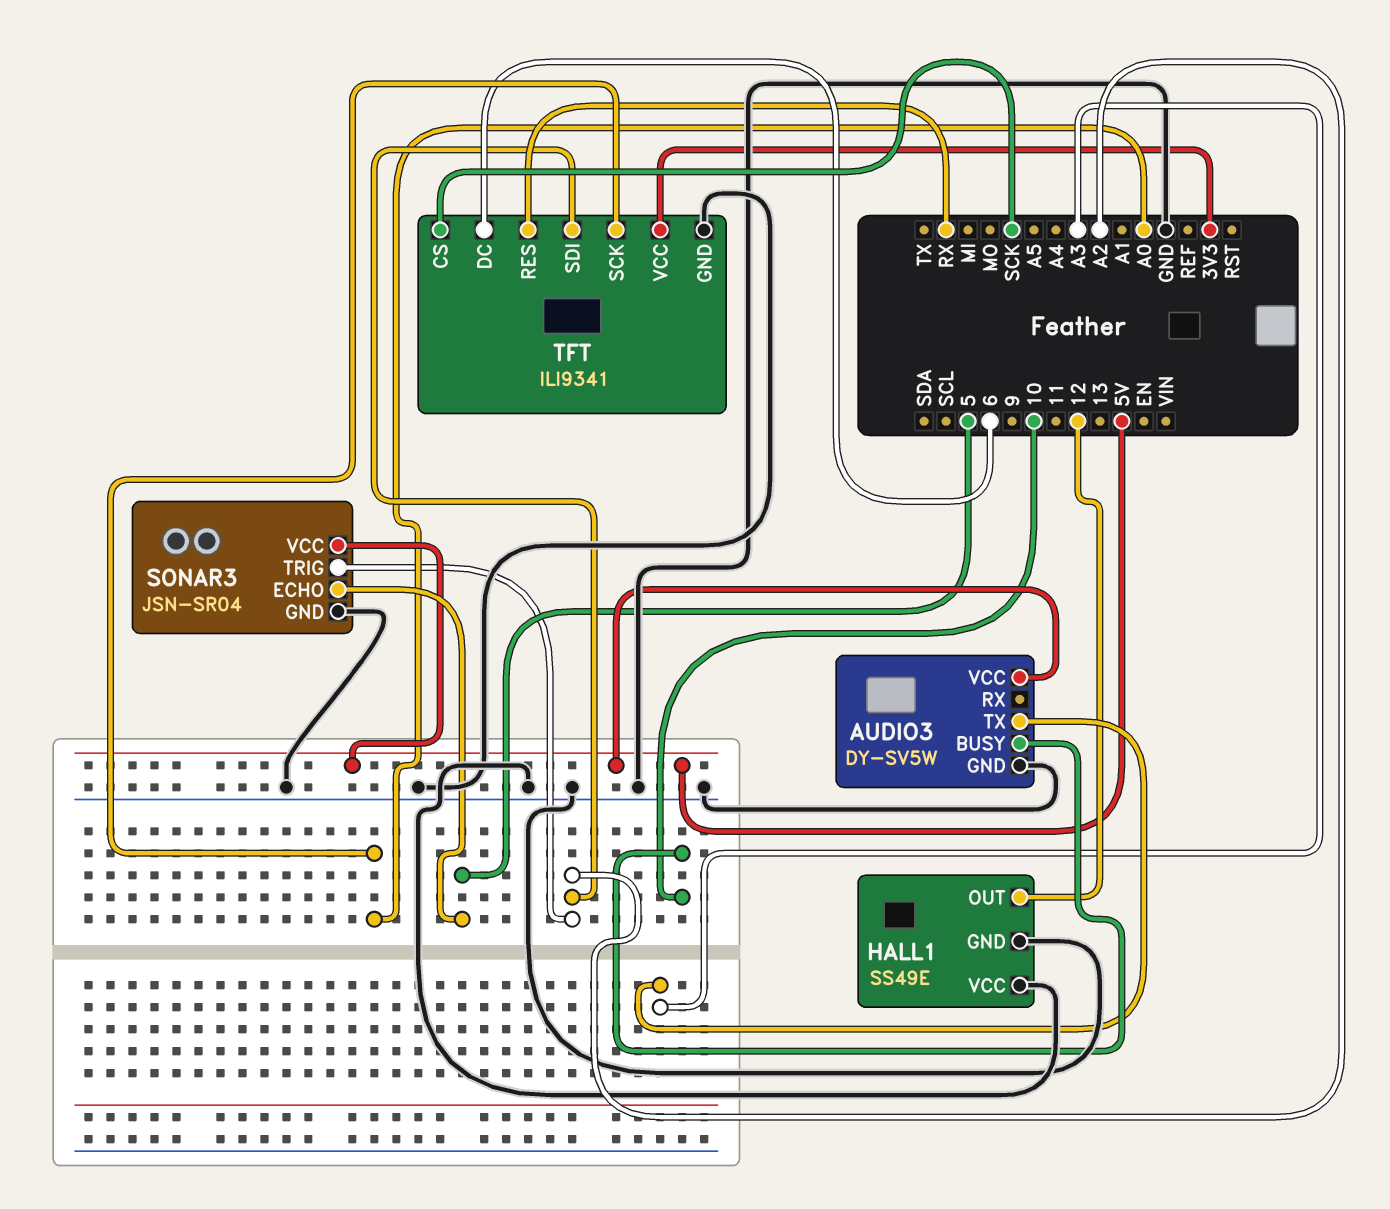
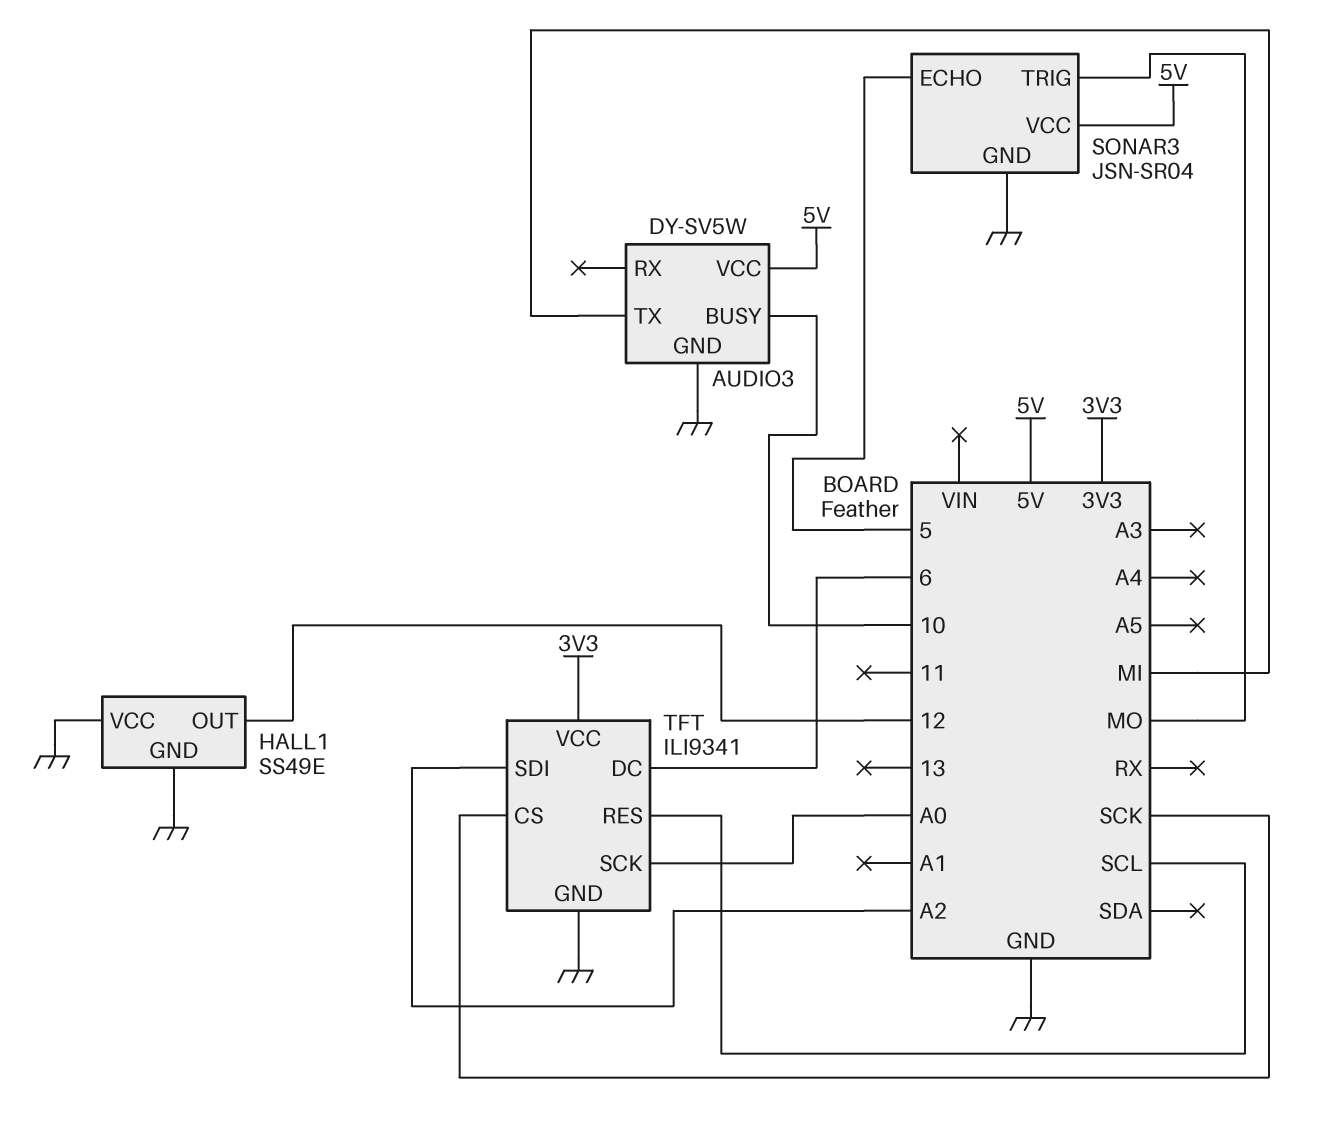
AUDIO3 pin TX: A3 -> MI
SONAR3 pin TRIG: A2 -> MO
TFT pin RES: RX -> SCL

